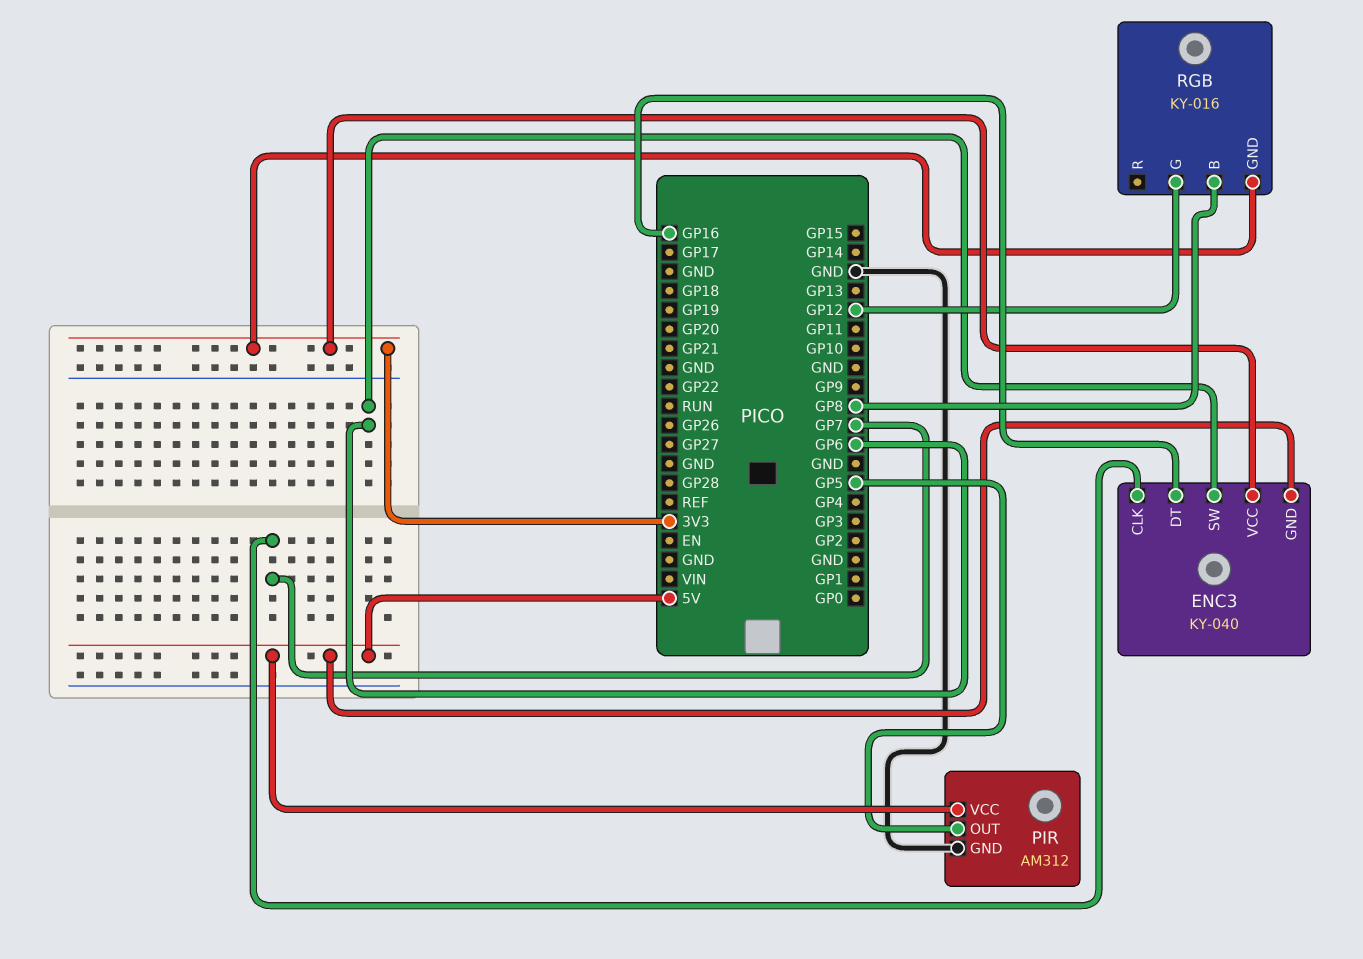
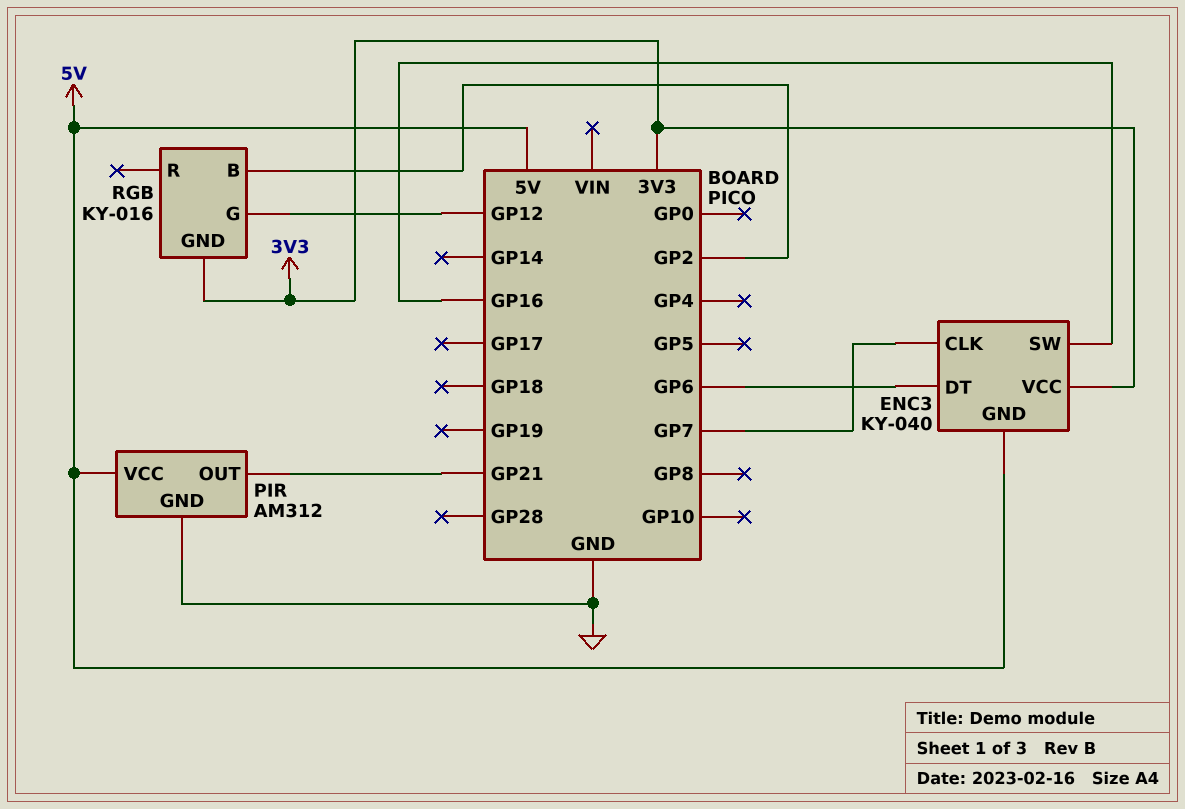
ENC3 pin DT: GP16 -> GP6
ENC3 pin SW: GP6 -> GP16
PIR pin OUT: GP5 -> GP21
RGB pin B: GP8 -> GP2

